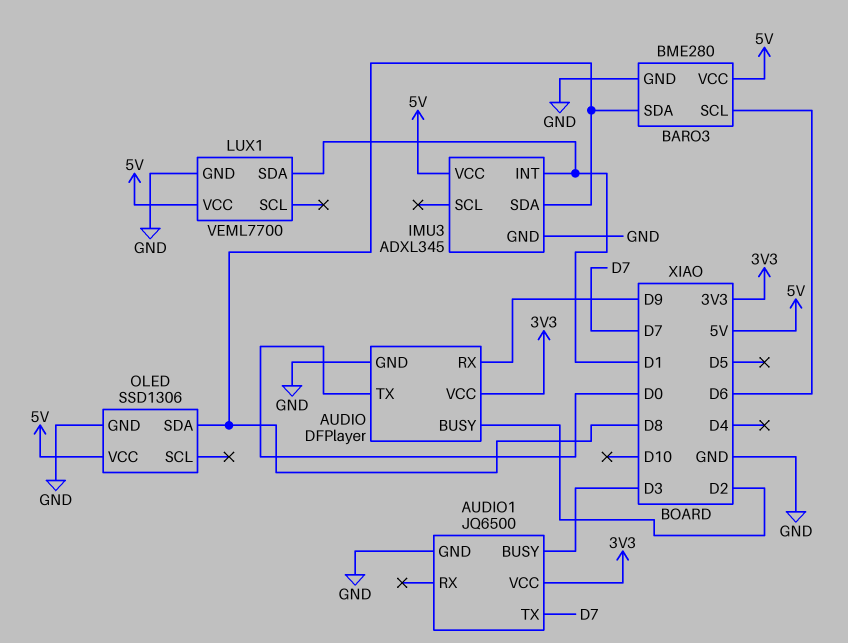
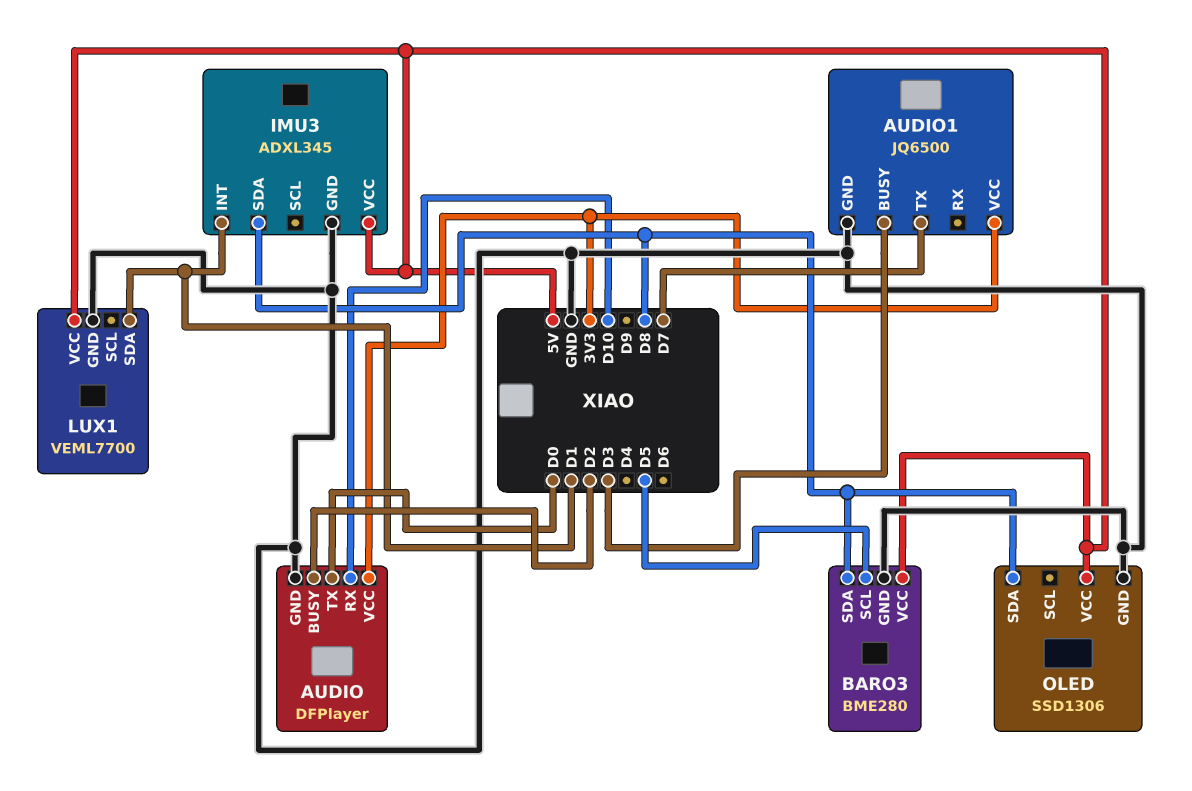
AUDIO pin RX: D9 -> D10
BARO3 pin SCL: D6 -> D5

